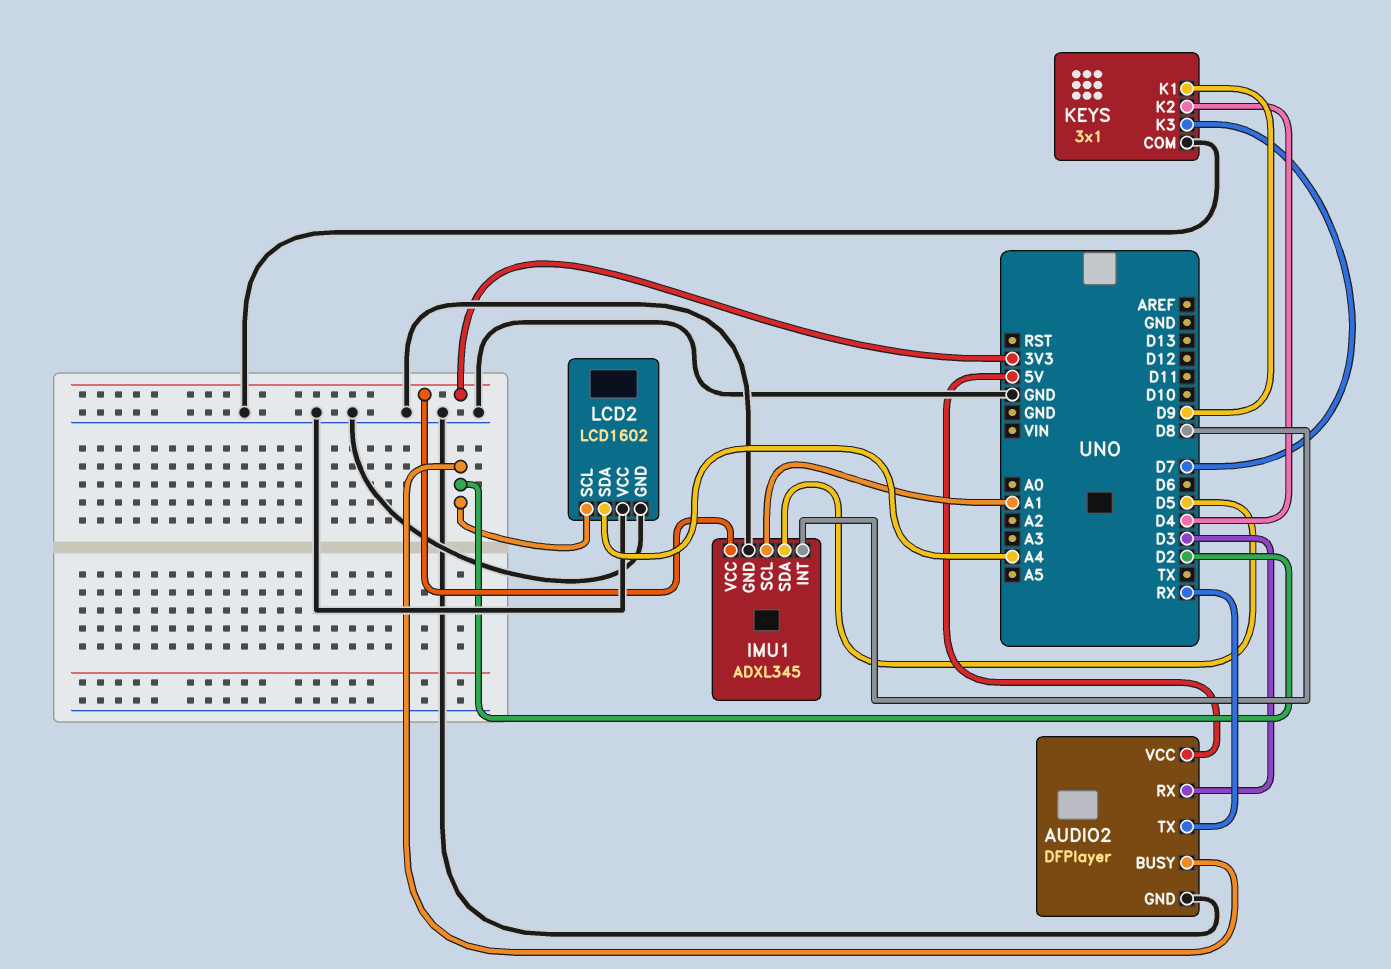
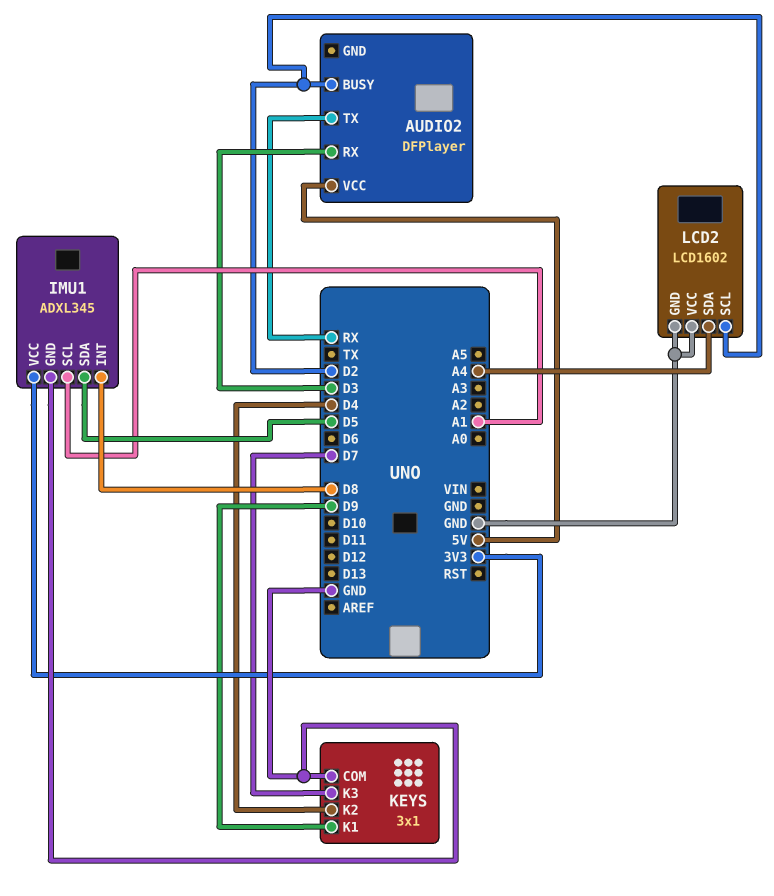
AUDIO2 pin GND: GND -> none

